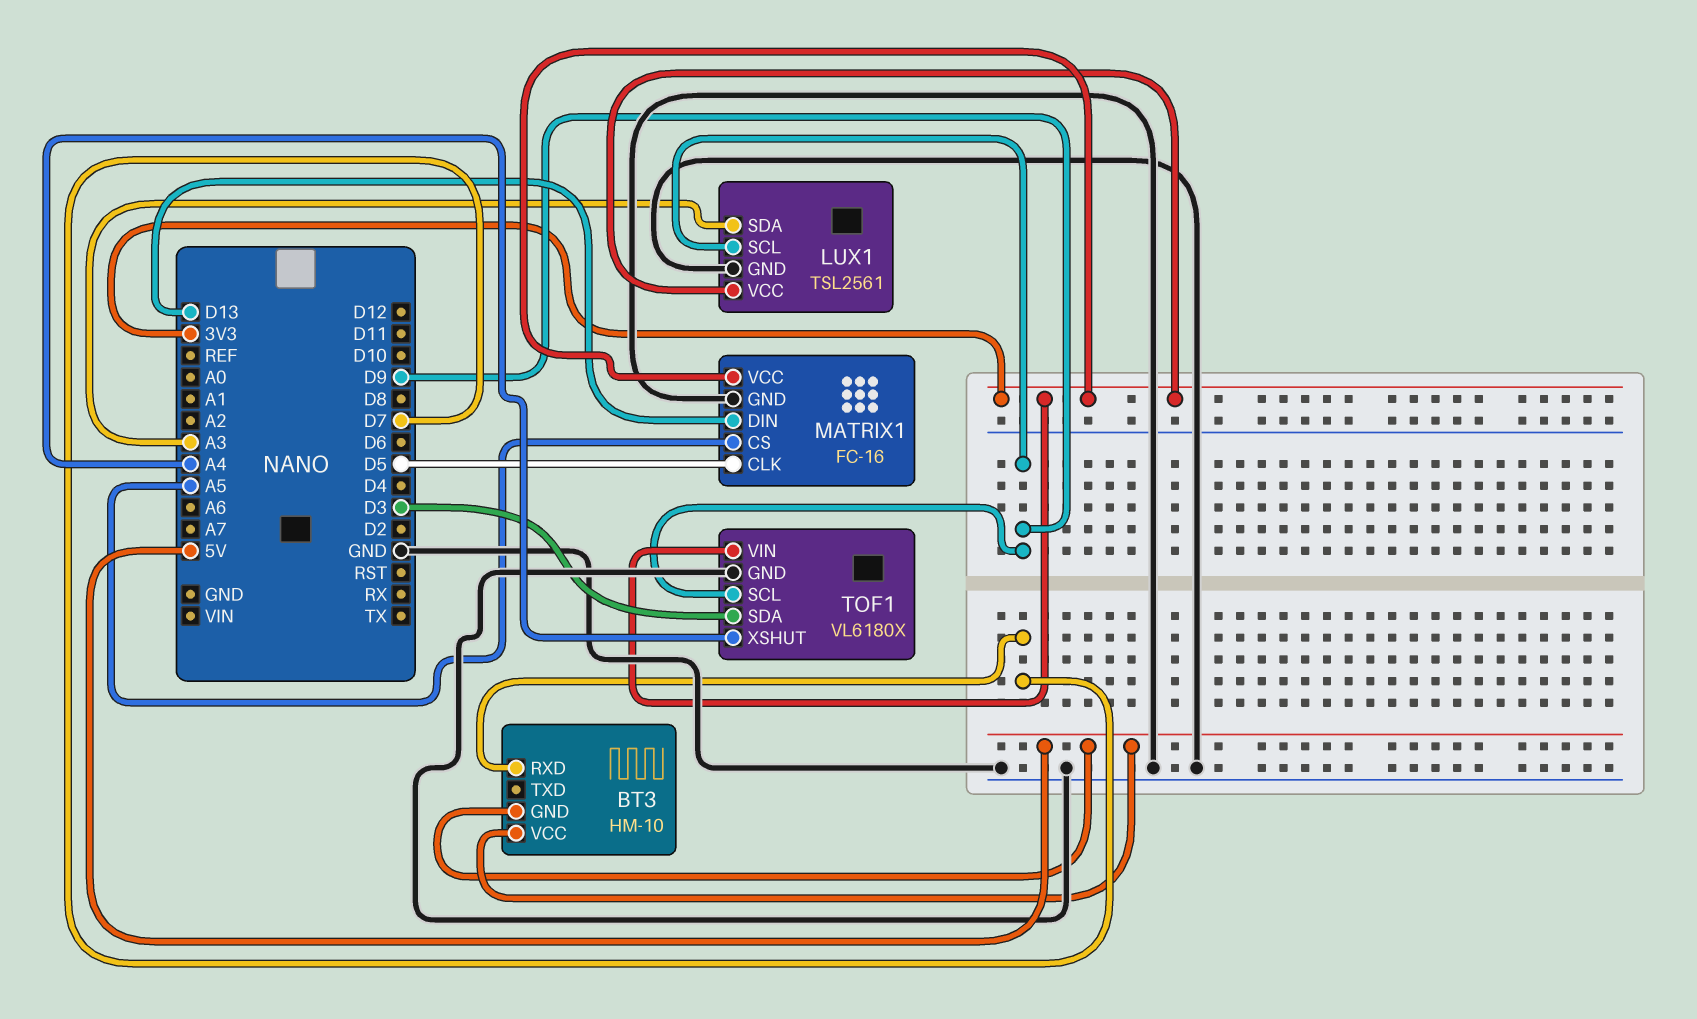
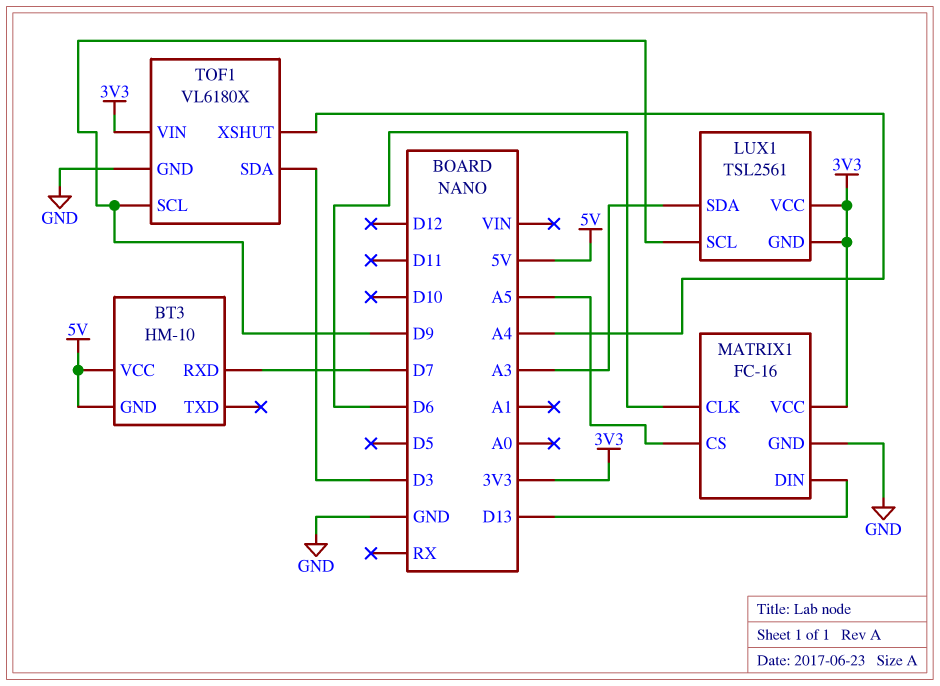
LUX1 pin GND: GND -> 3V3
MATRIX1 pin CLK: D5 -> D6

